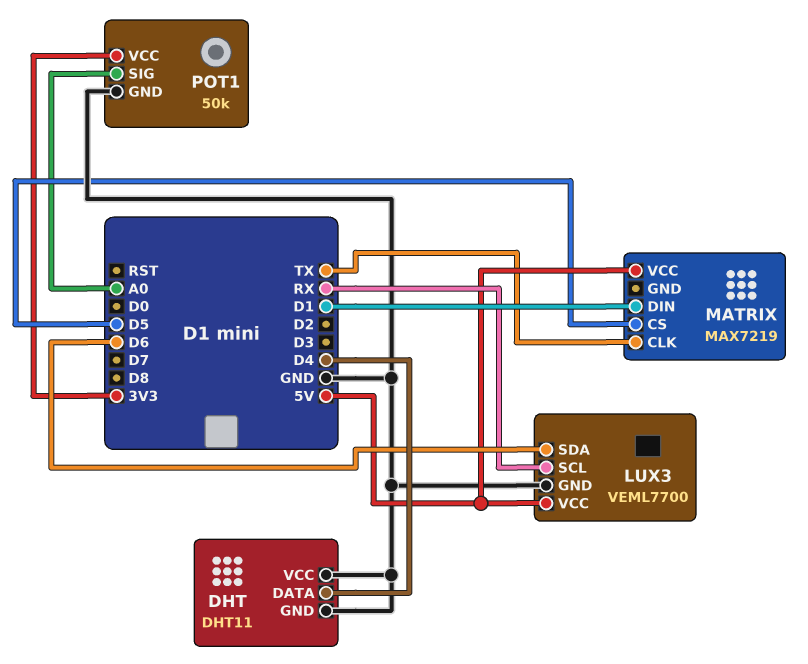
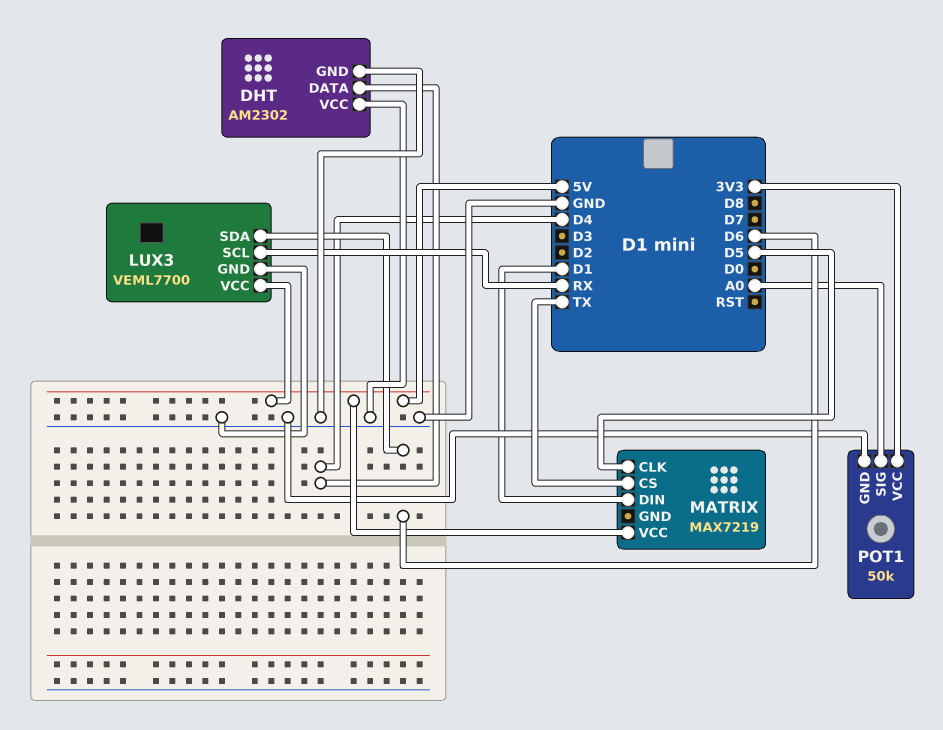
DHT: DHT11 -> AM2302
MATRIX pin CLK: TX -> D5
MATRIX pin CS: D5 -> TX

